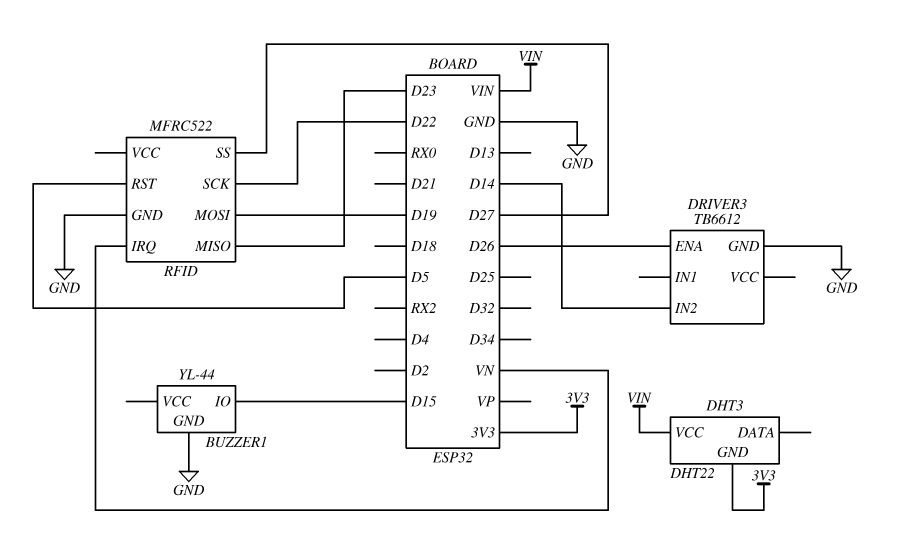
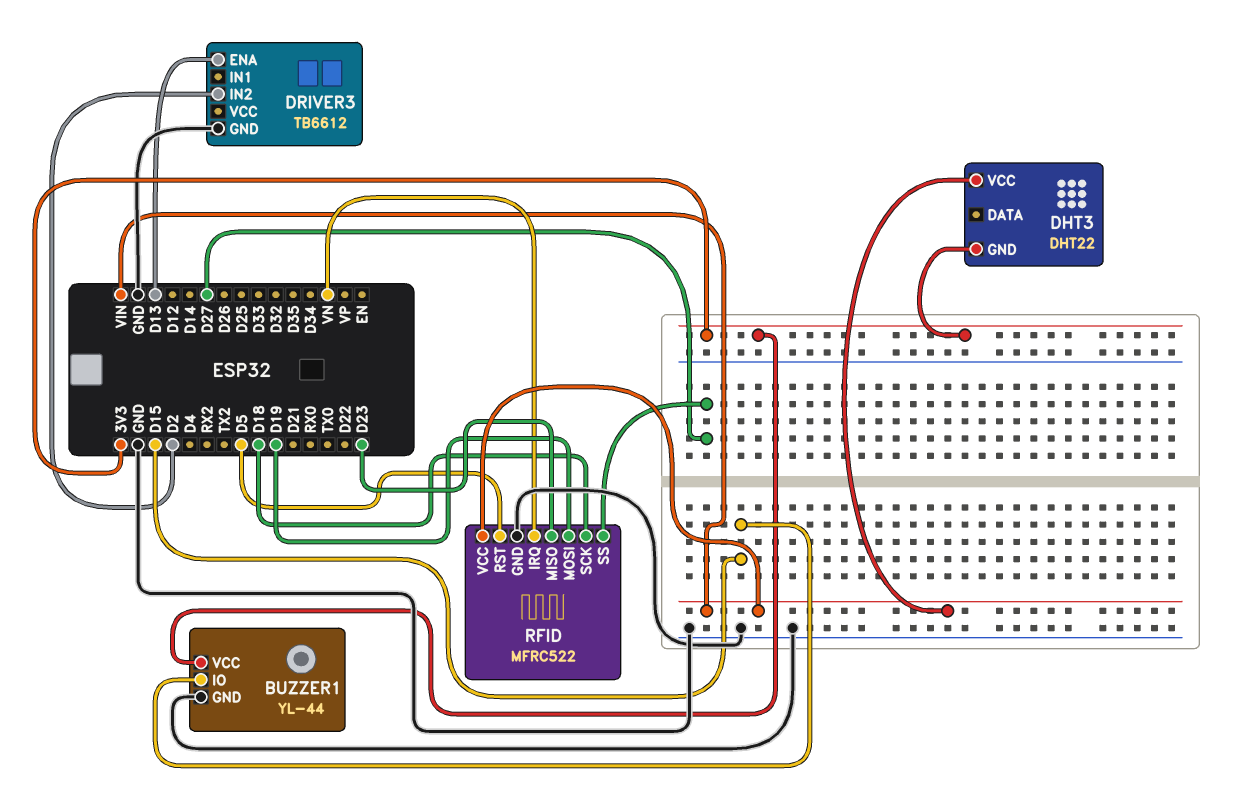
BUZZER1 pin VCC: none -> 3V3
DRIVER3 pin ENA: D26 -> D13
DRIVER3 pin IN2: D14 -> D2
RFID pin SCK: D22 -> D18
RFID pin VCC: none -> VIN

